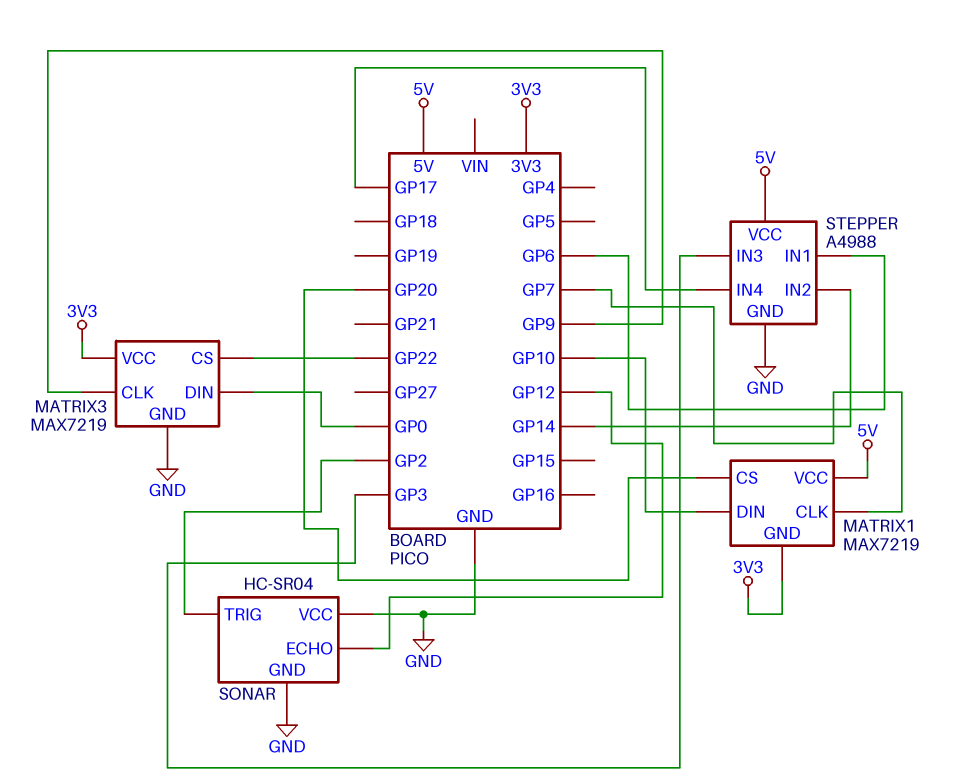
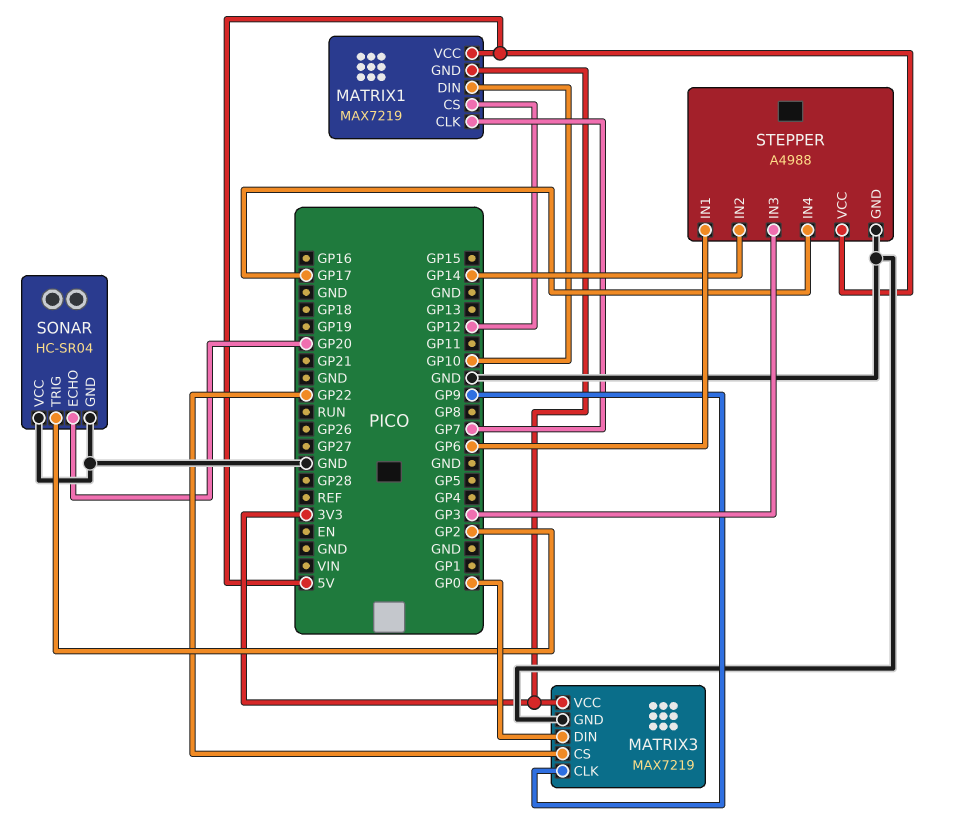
MATRIX1 pin CS: GP20 -> GP12
SONAR pin ECHO: GP12 -> GP20

